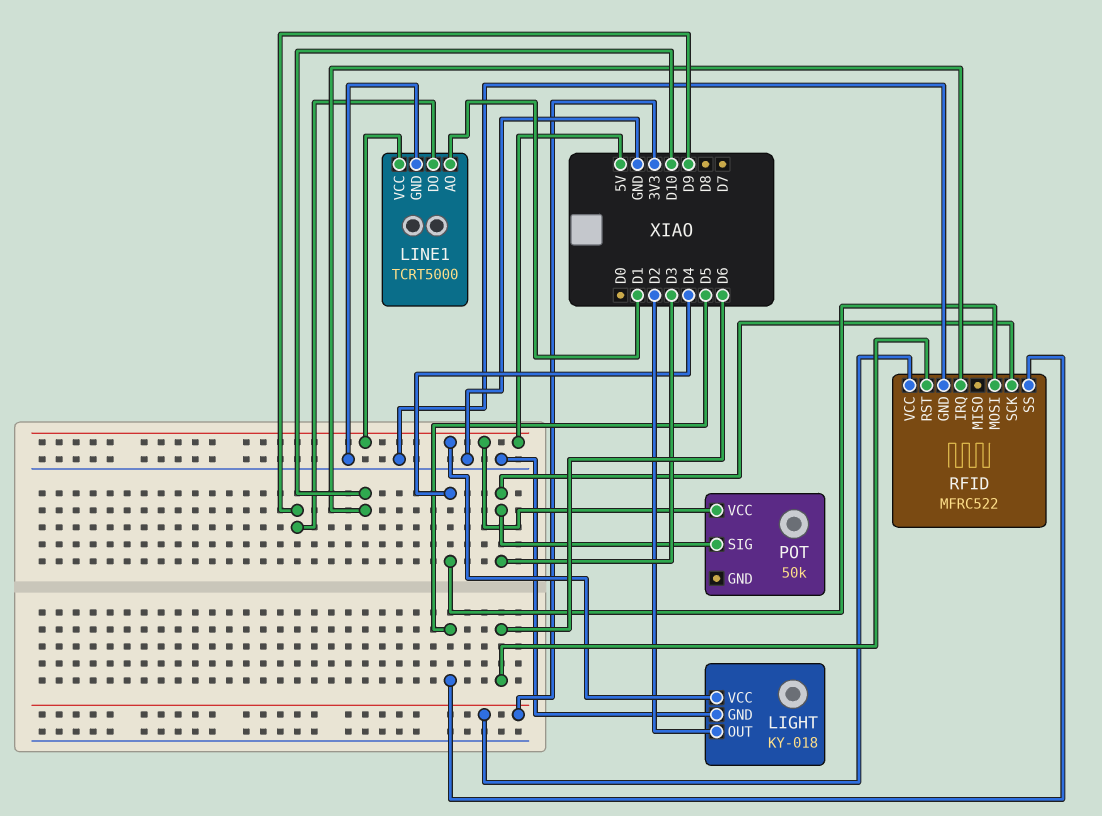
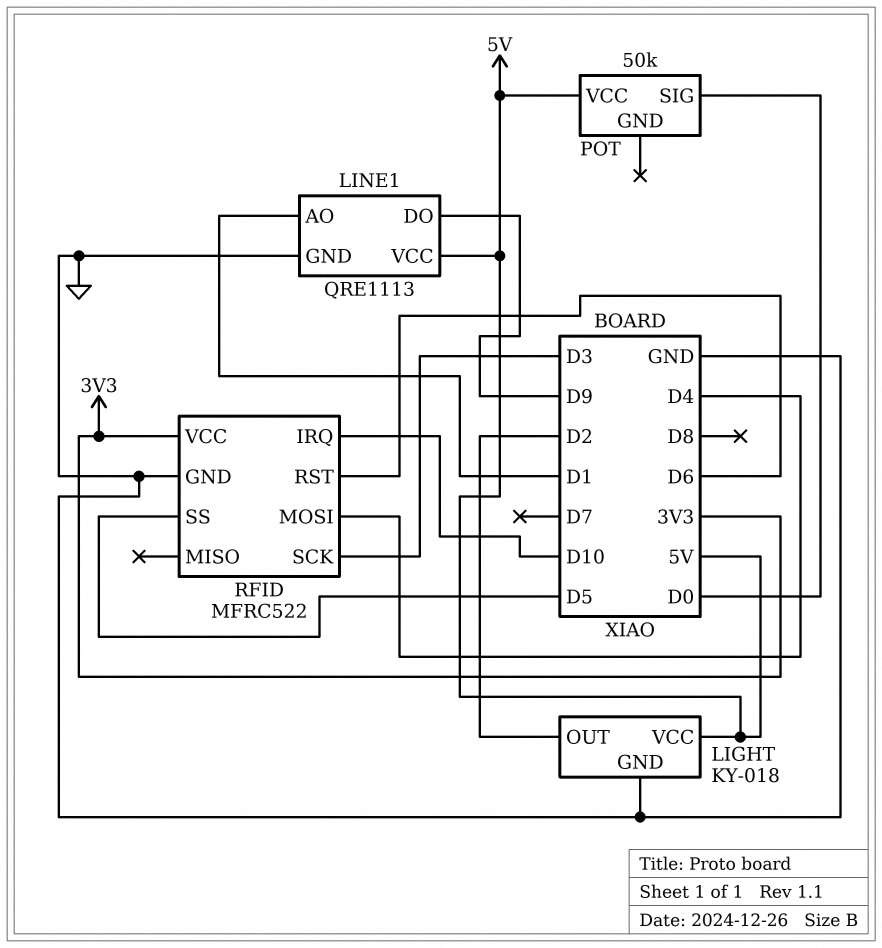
LINE1: TCRT5000 -> QRE1113
POT pin SIG: D3 -> D0

